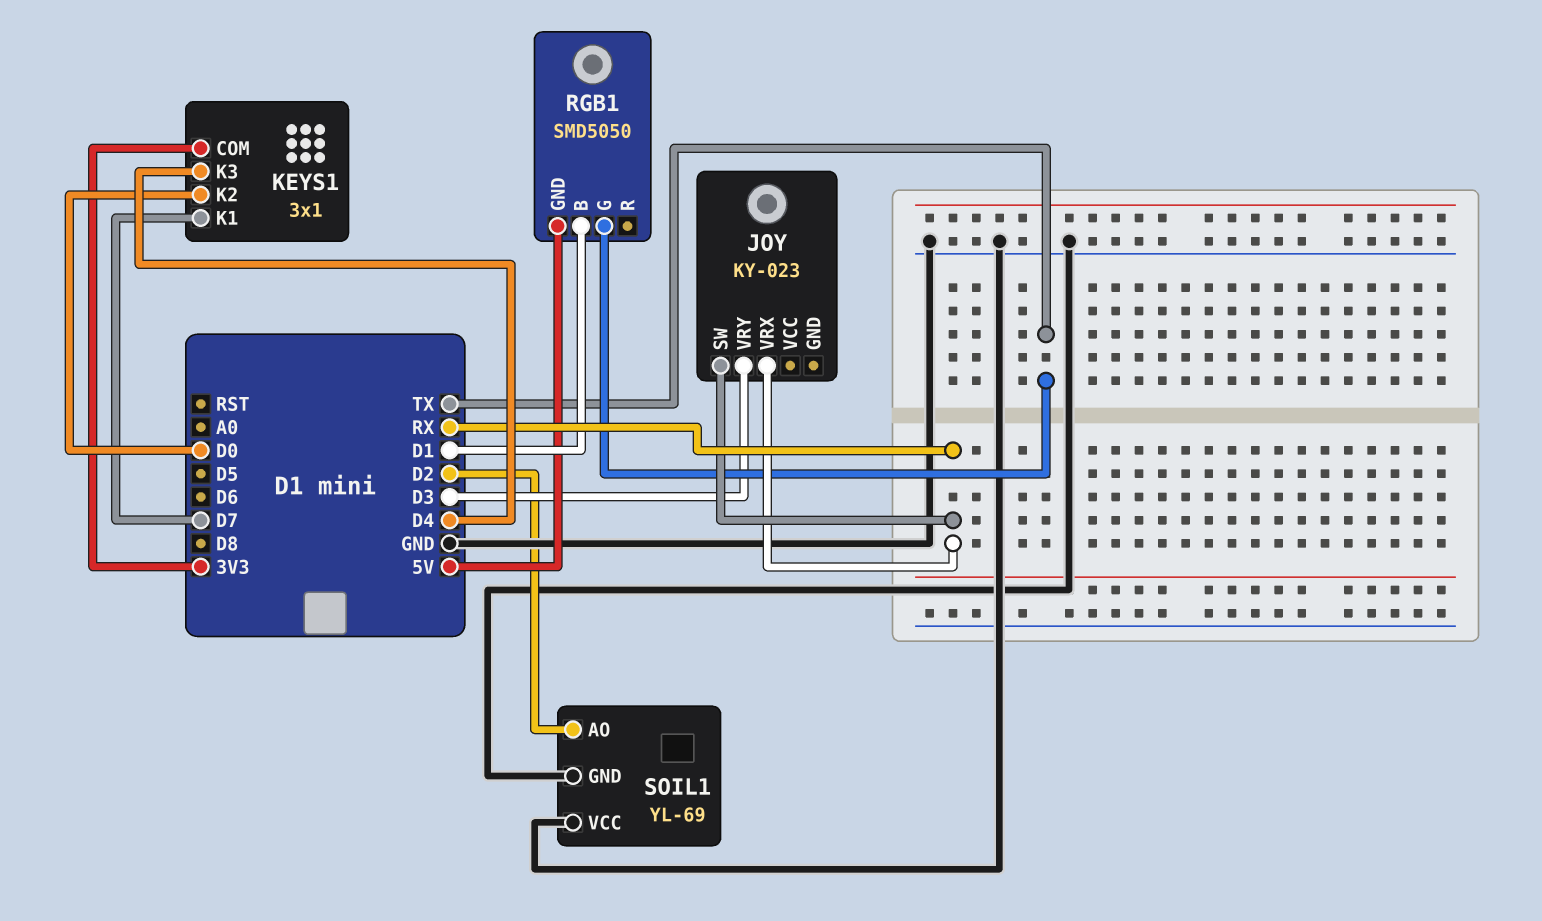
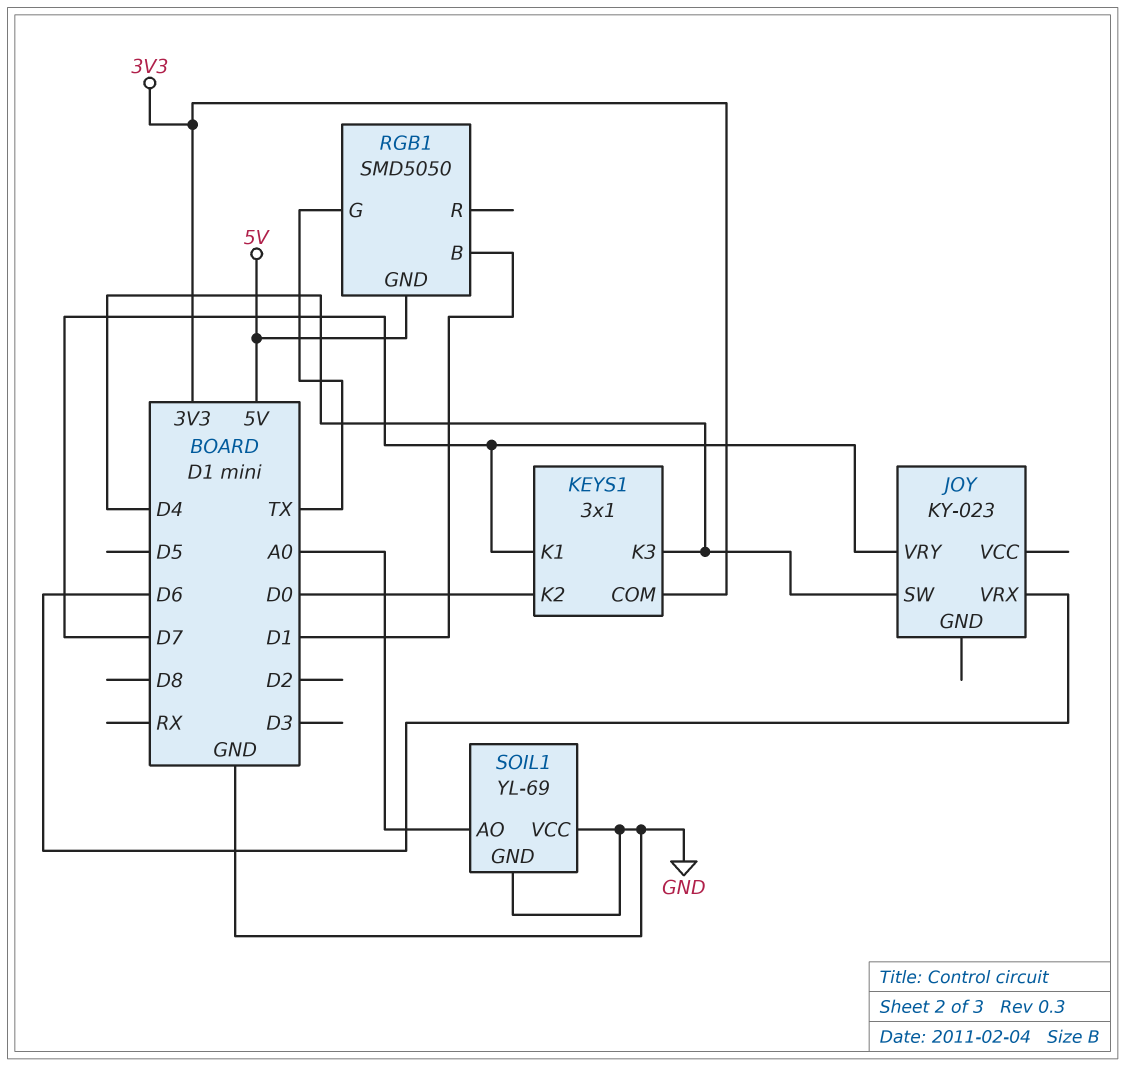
JOY pin SW: RX -> D4
JOY pin VRX: RX -> D6
JOY pin VRY: D3 -> D7
SOIL1 pin AO: D2 -> A0

